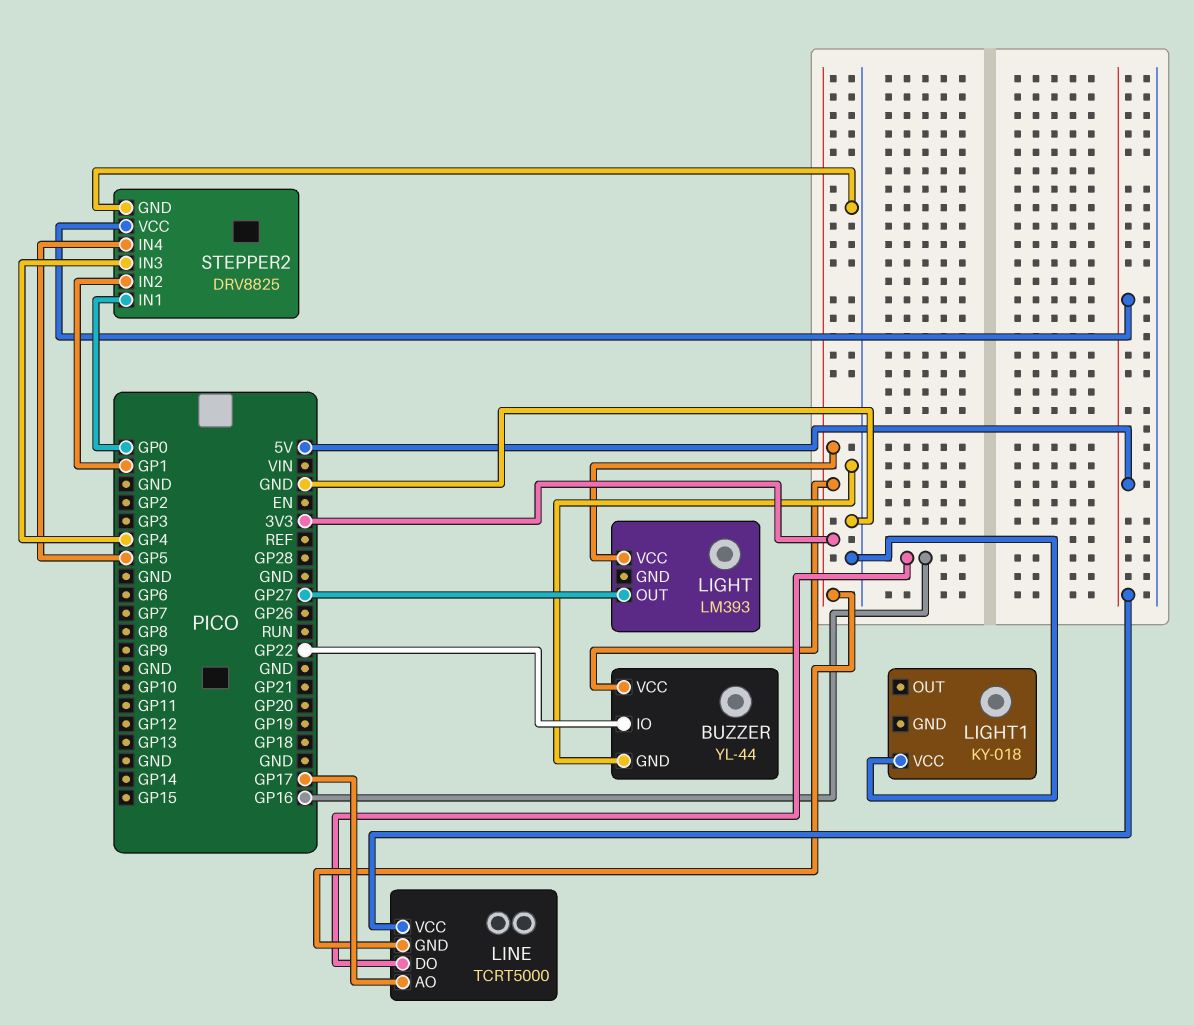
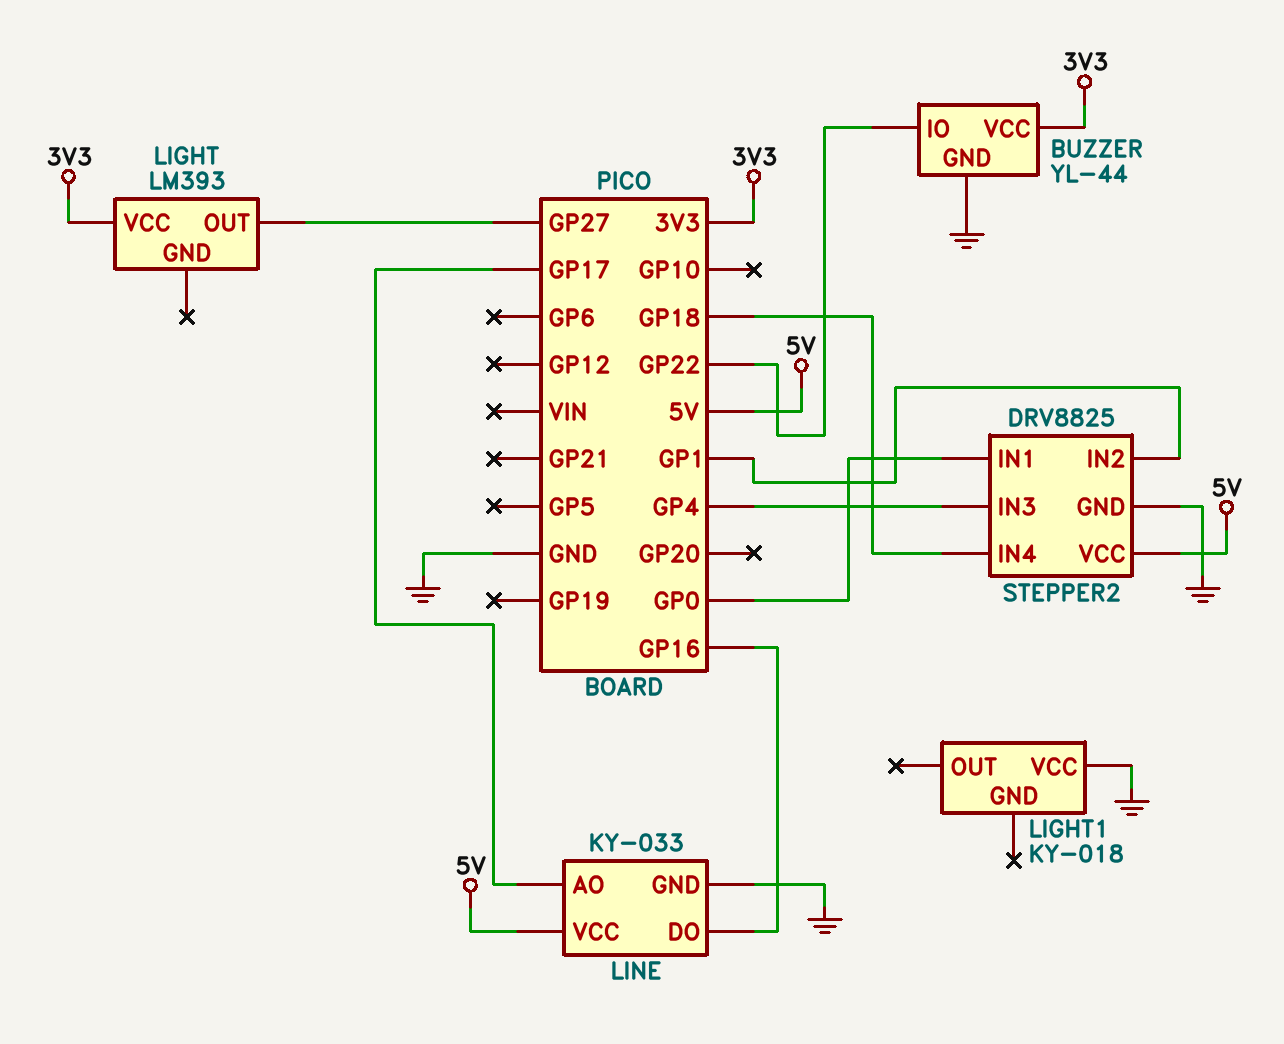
LINE: TCRT5000 -> KY-033
LINE pin GND: 3V3 -> GND
STEPPER2 pin IN4: GP5 -> GP18

